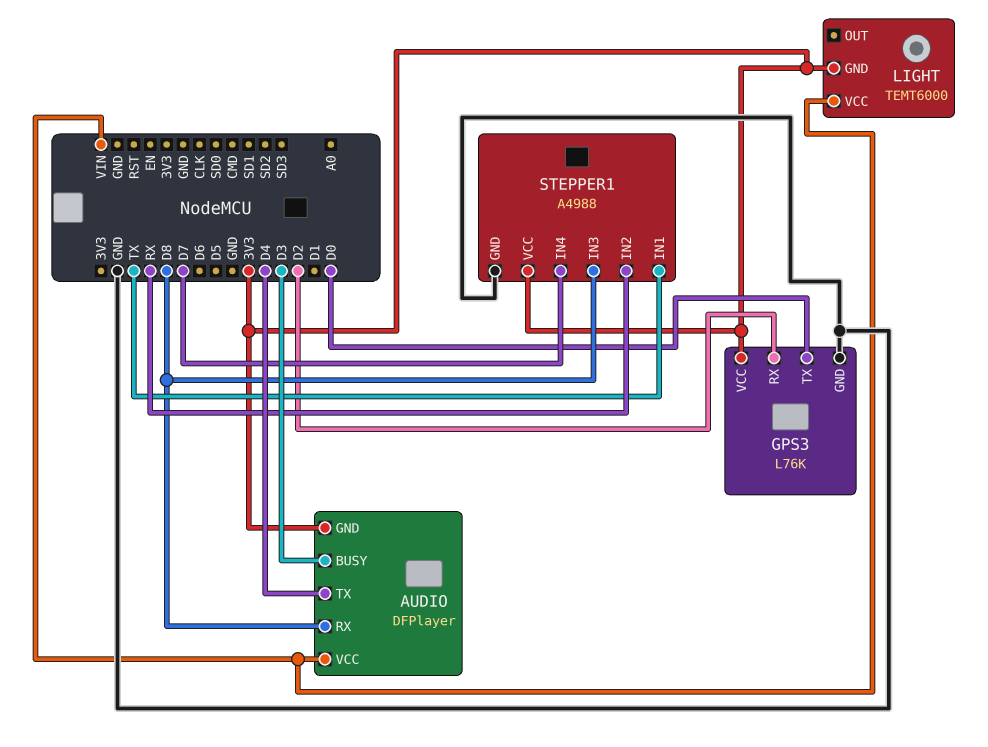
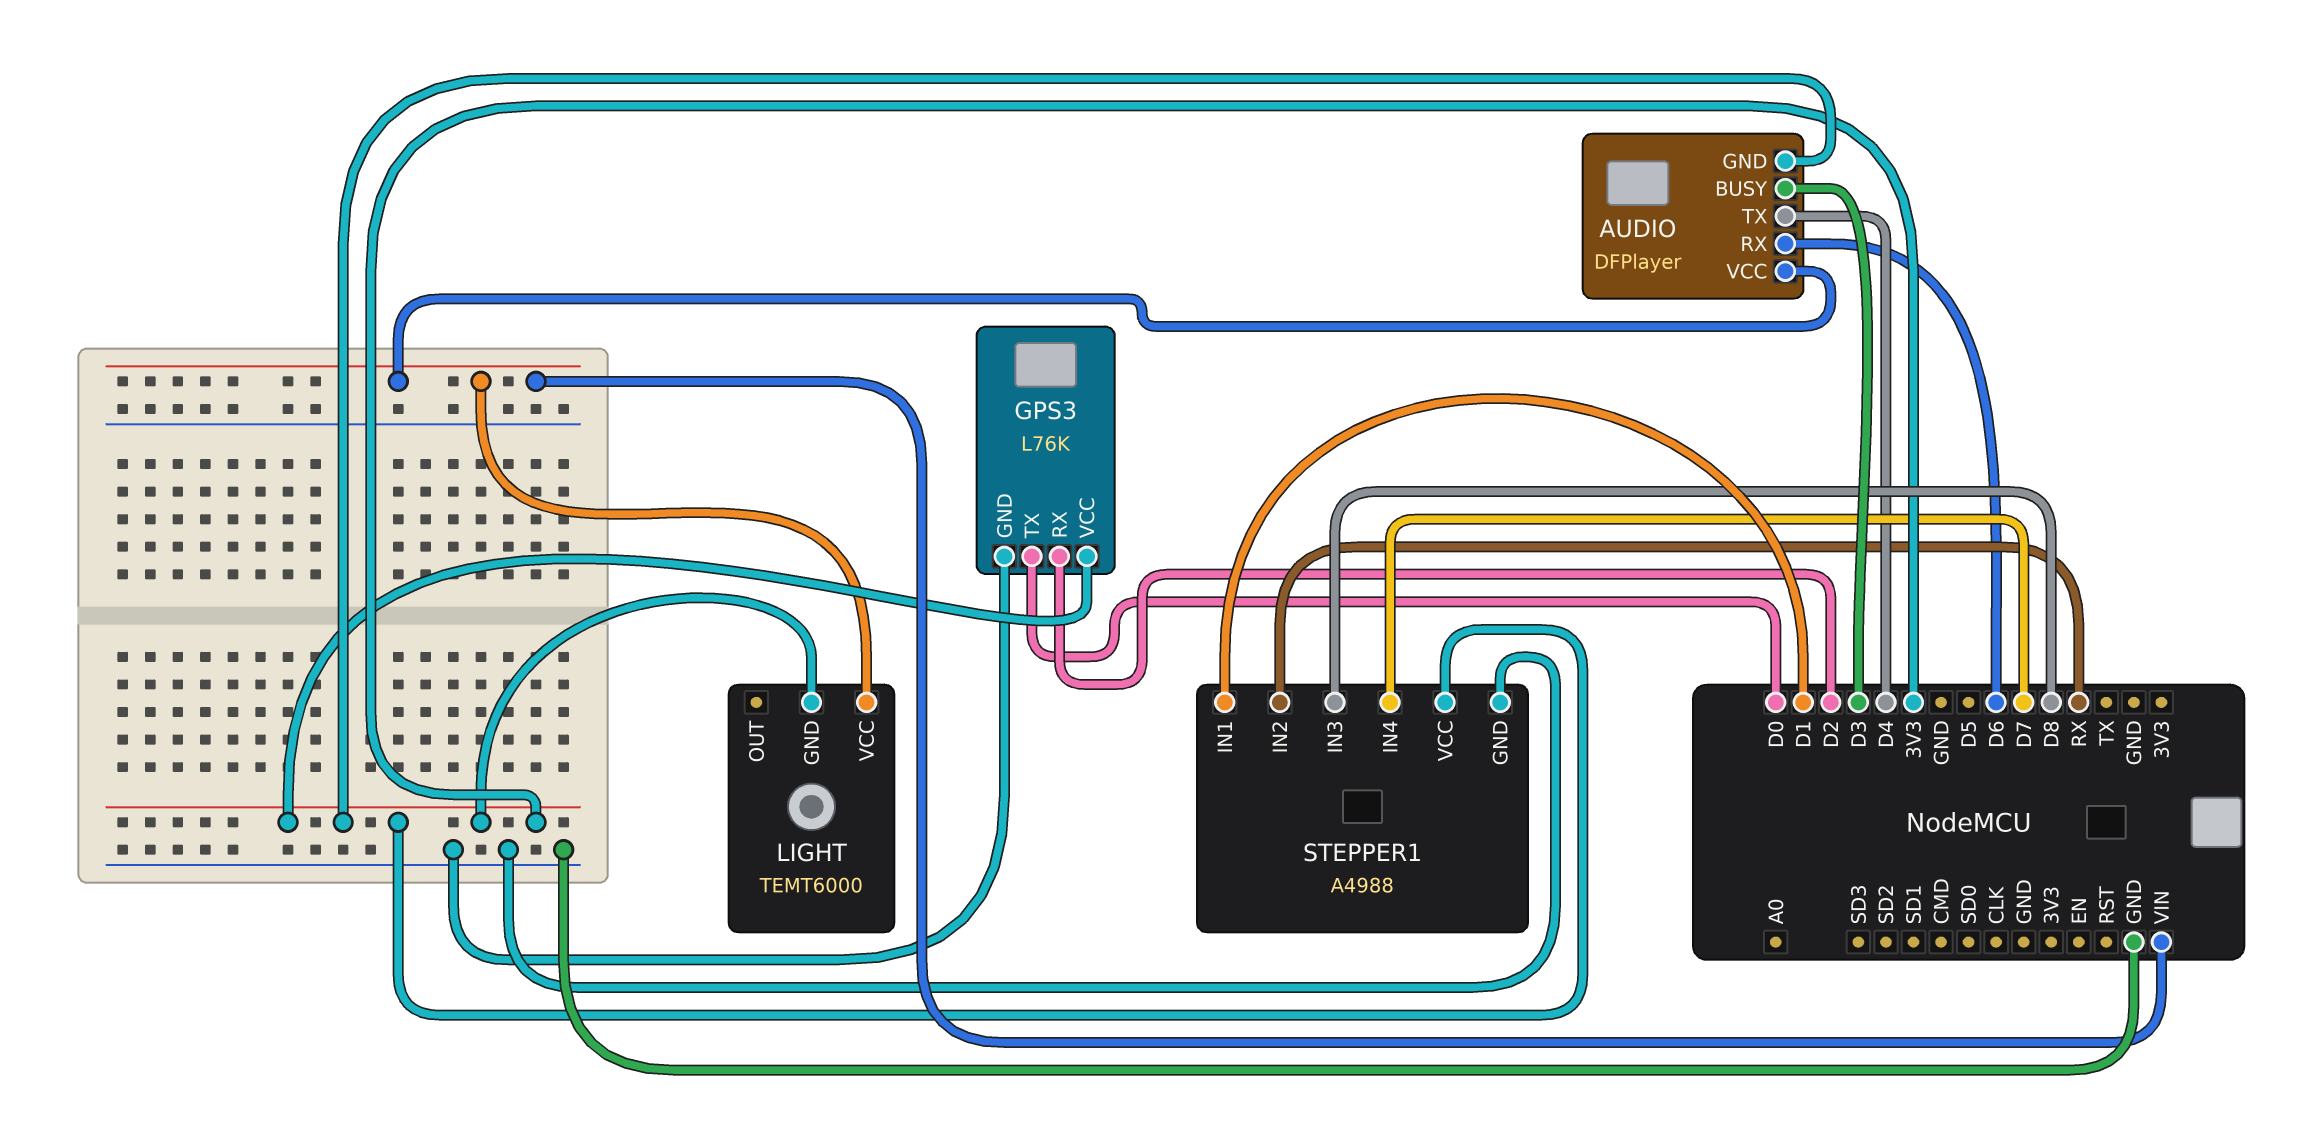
AUDIO pin RX: D8 -> D6
STEPPER1 pin IN1: TX -> D1

